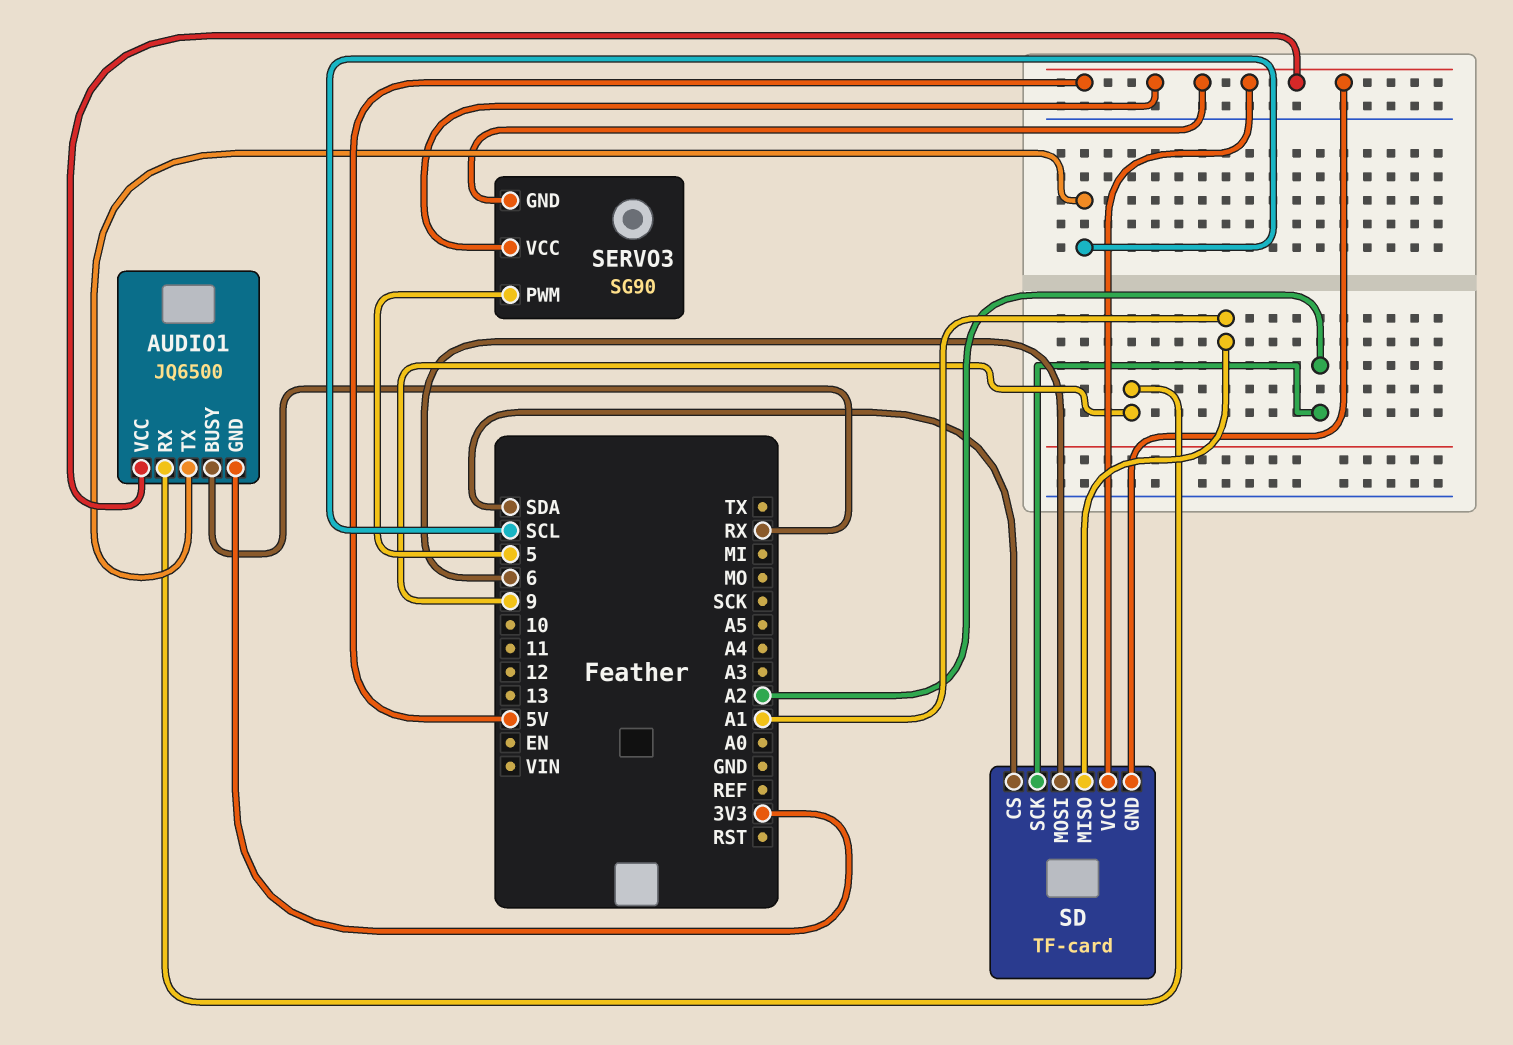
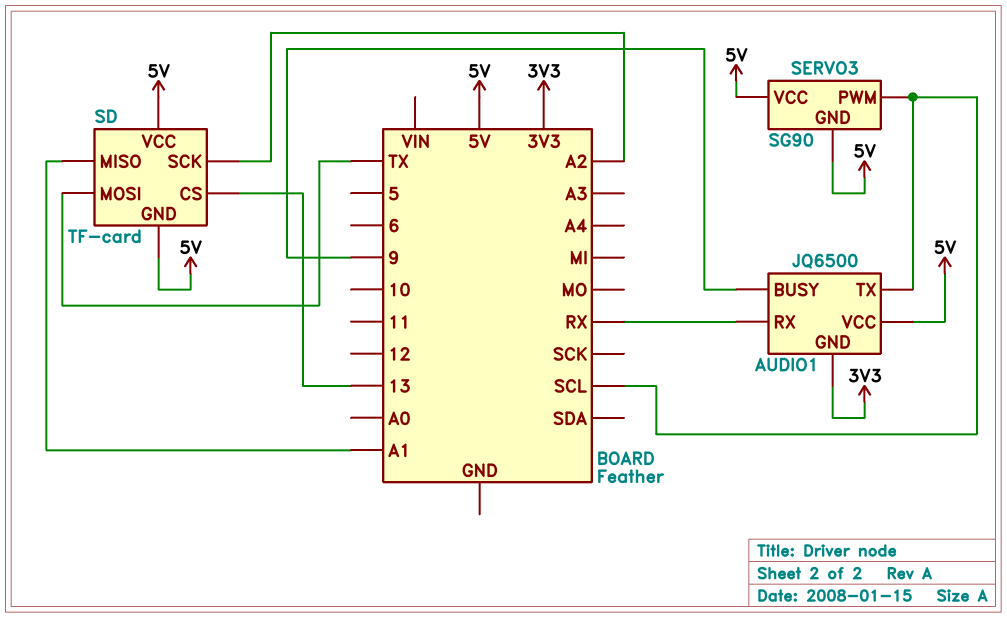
AUDIO1 pin BUSY: RX -> 9
AUDIO1 pin RX: 9 -> RX
SD pin CS: SDA -> 13
SD pin MOSI: 6 -> TX
SERVO3 pin PWM: 5 -> SCL

